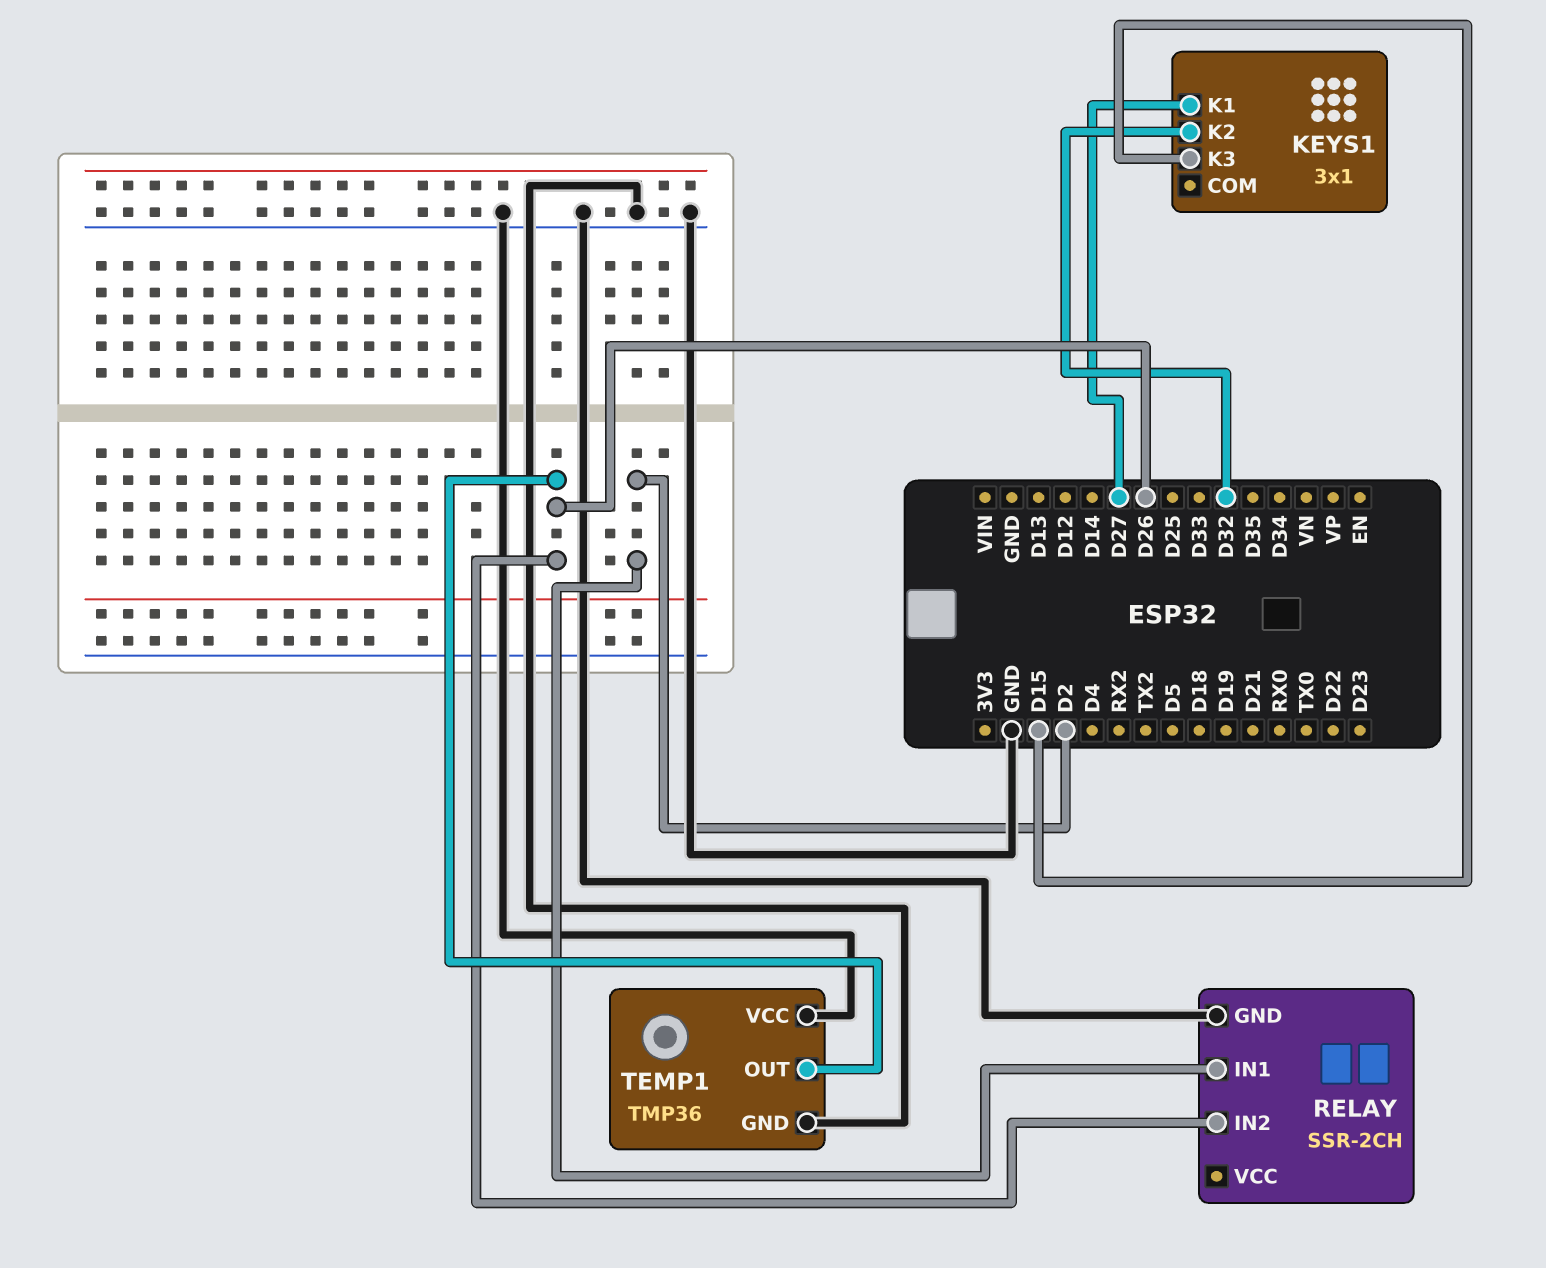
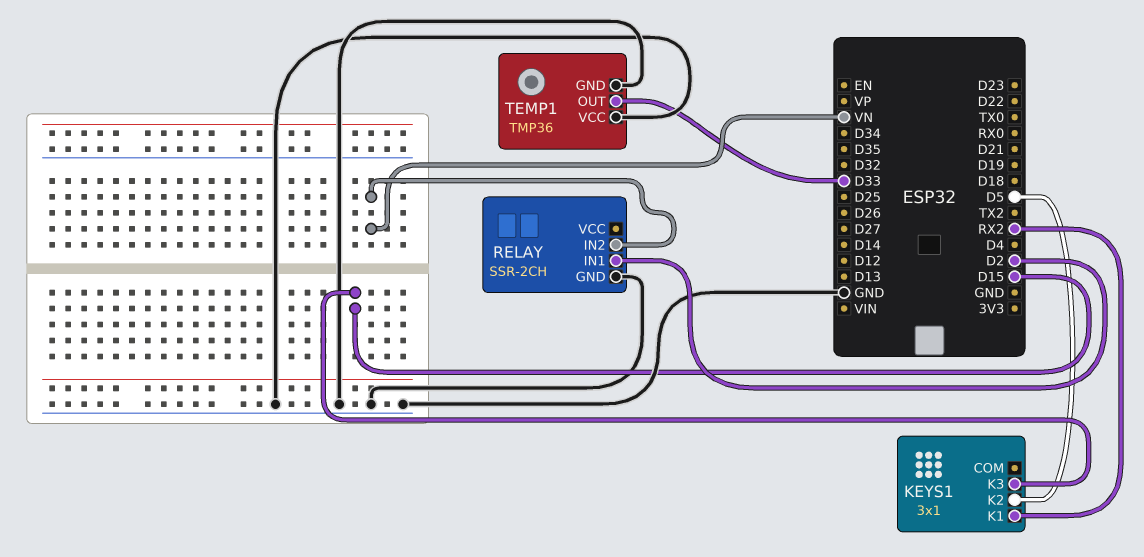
KEYS1 pin K1: D27 -> RX2
KEYS1 pin K2: D32 -> D5
RELAY pin IN2: D26 -> VN
TEMP1 pin OUT: D26 -> D33

